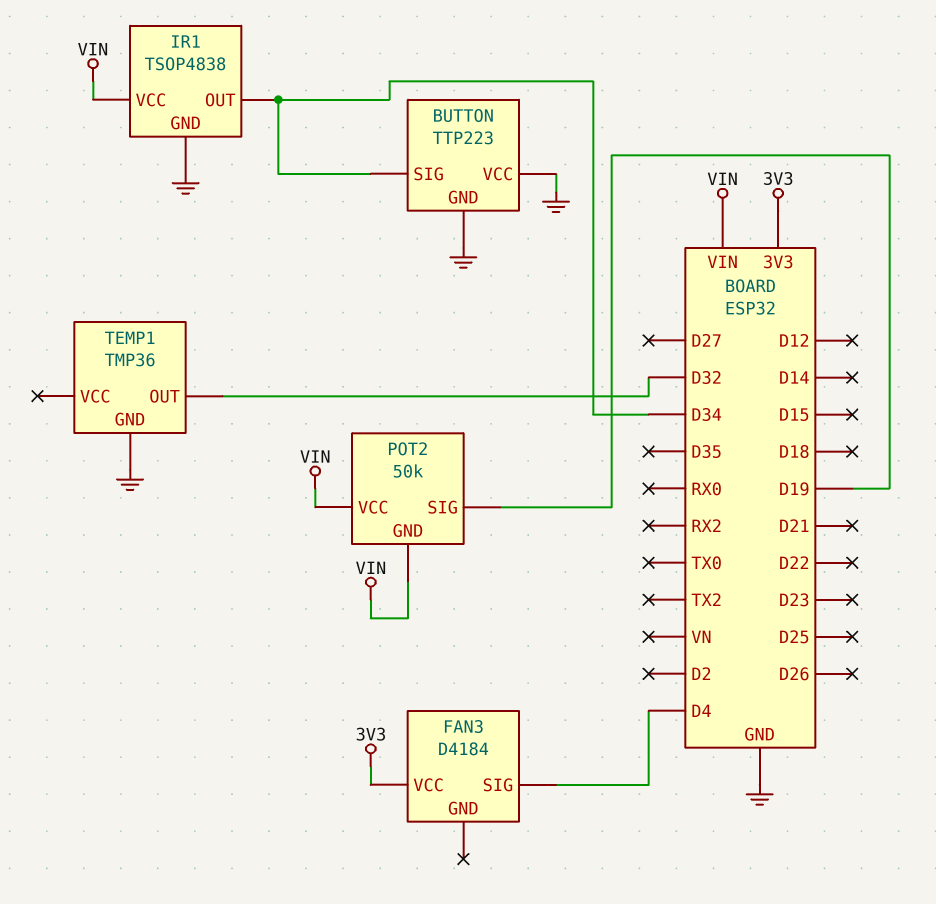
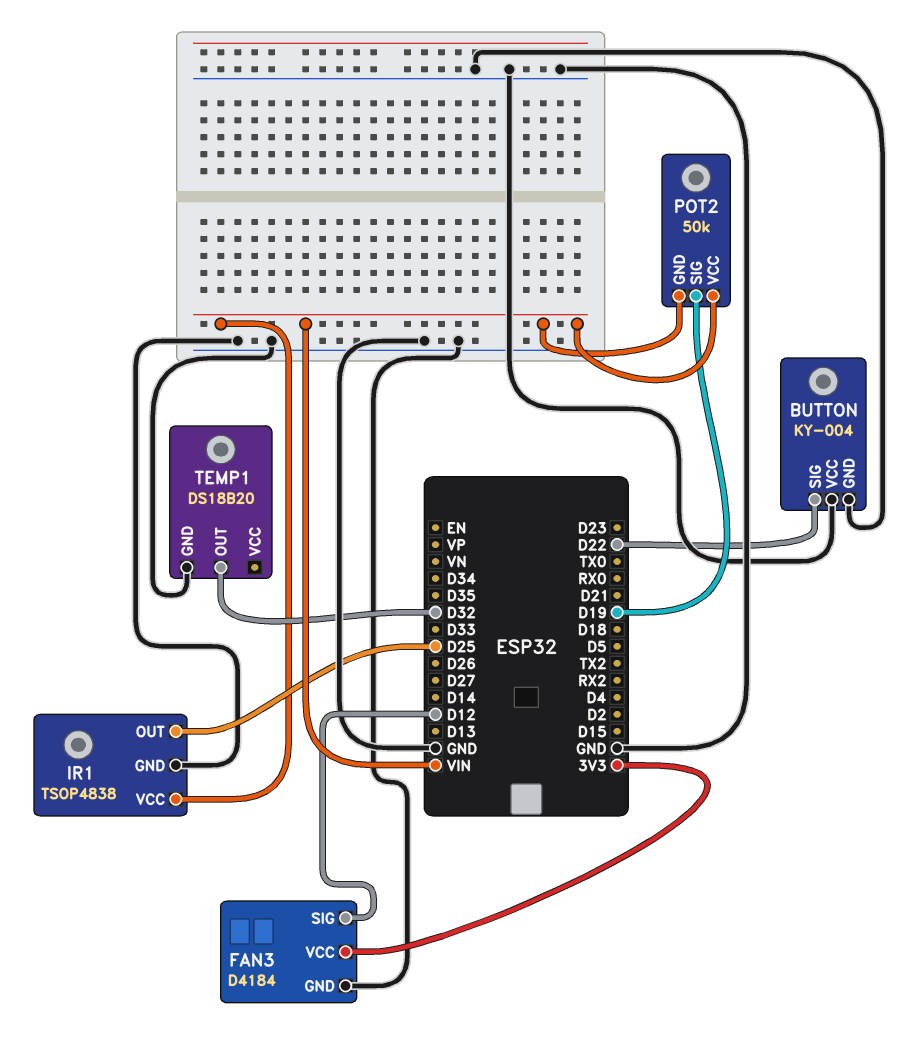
BUTTON: TTP223 -> KY-004
BUTTON pin SIG: D34 -> D22
FAN3 pin GND: none -> GND
FAN3 pin SIG: D4 -> D12
IR1 pin OUT: D34 -> D25
TEMP1: TMP36 -> DS18B20

